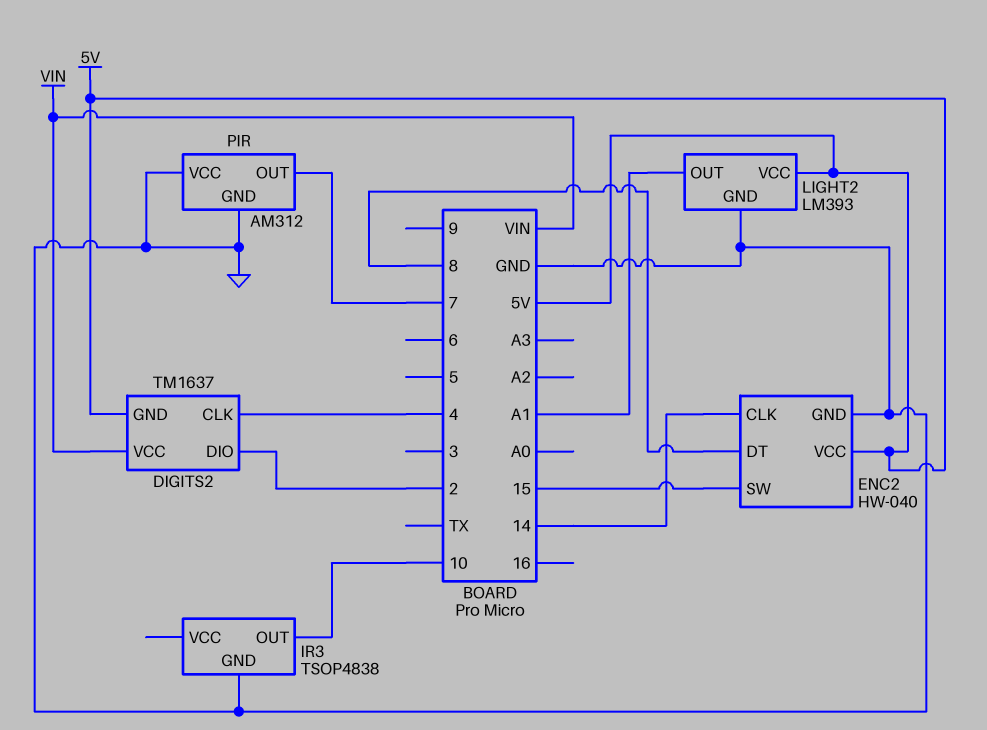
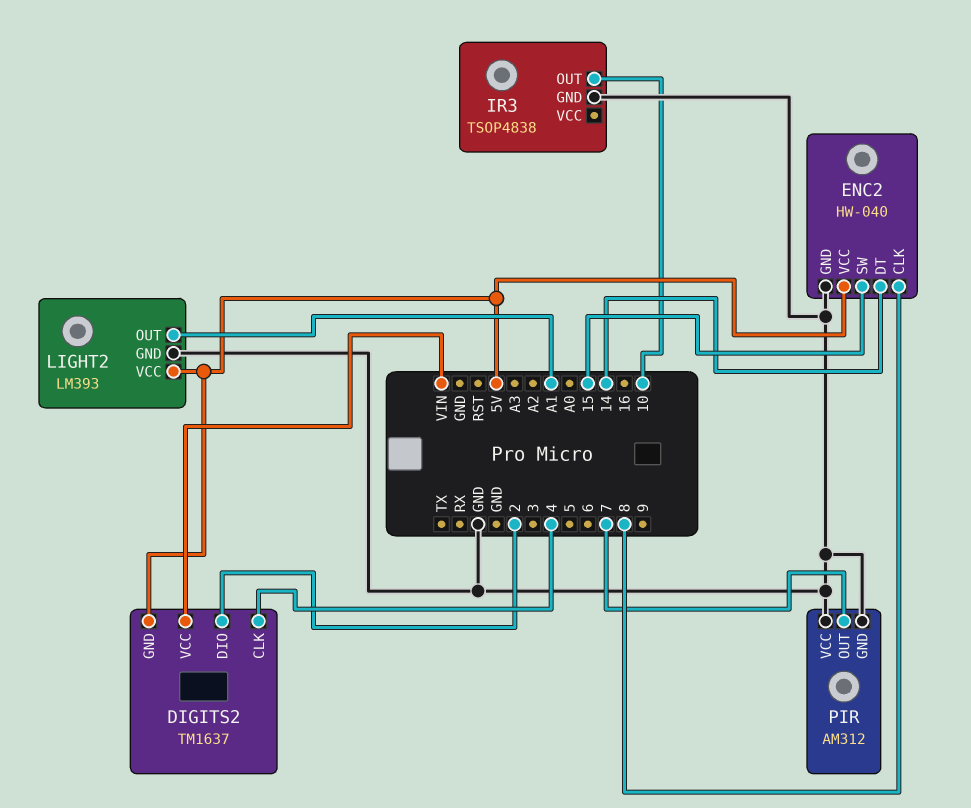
ENC2 pin CLK: 14 -> 8
ENC2 pin DT: 8 -> 14

